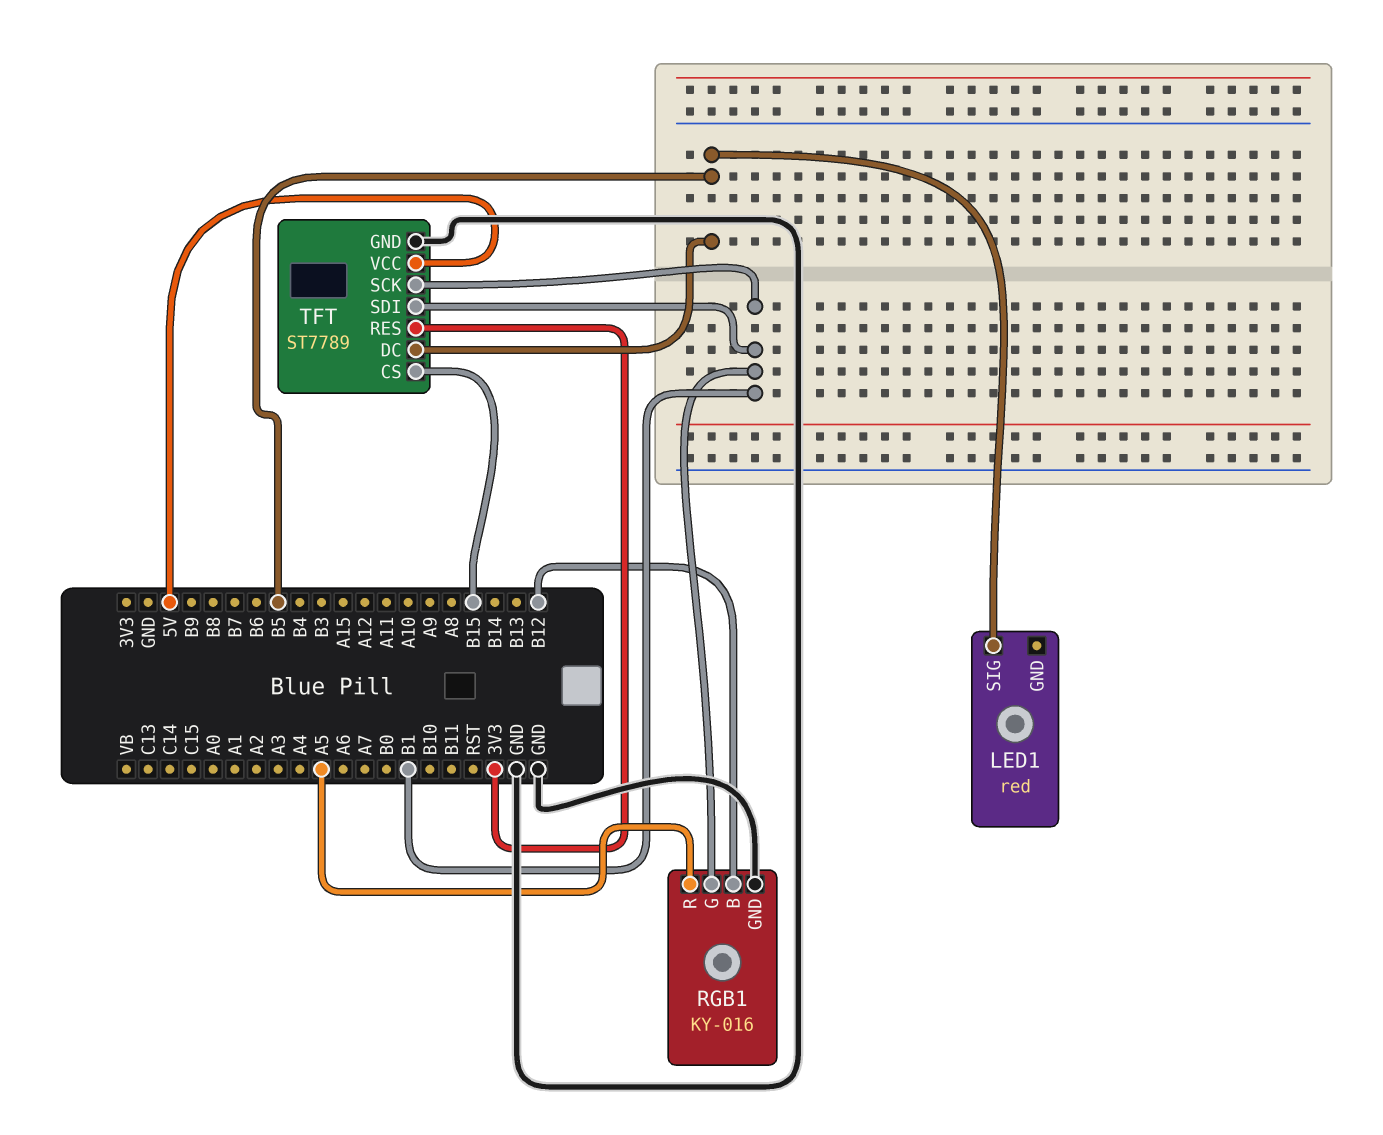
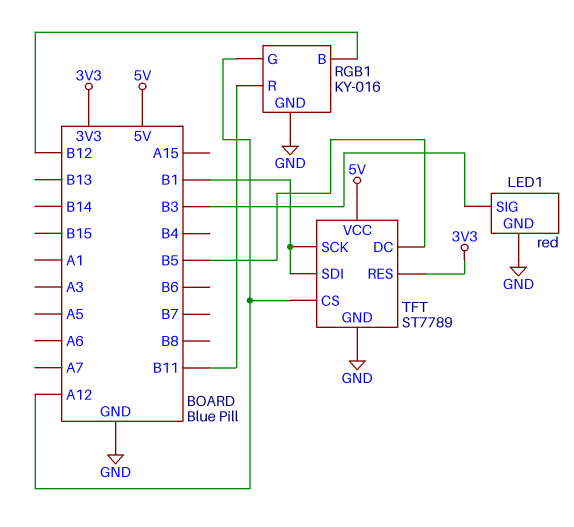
LED1 pin GND: none -> GND
LED1 pin SIG: B5 -> B3
RGB1 pin G: B1 -> A12
RGB1 pin R: A5 -> B11
TFT pin CS: B15 -> A12

